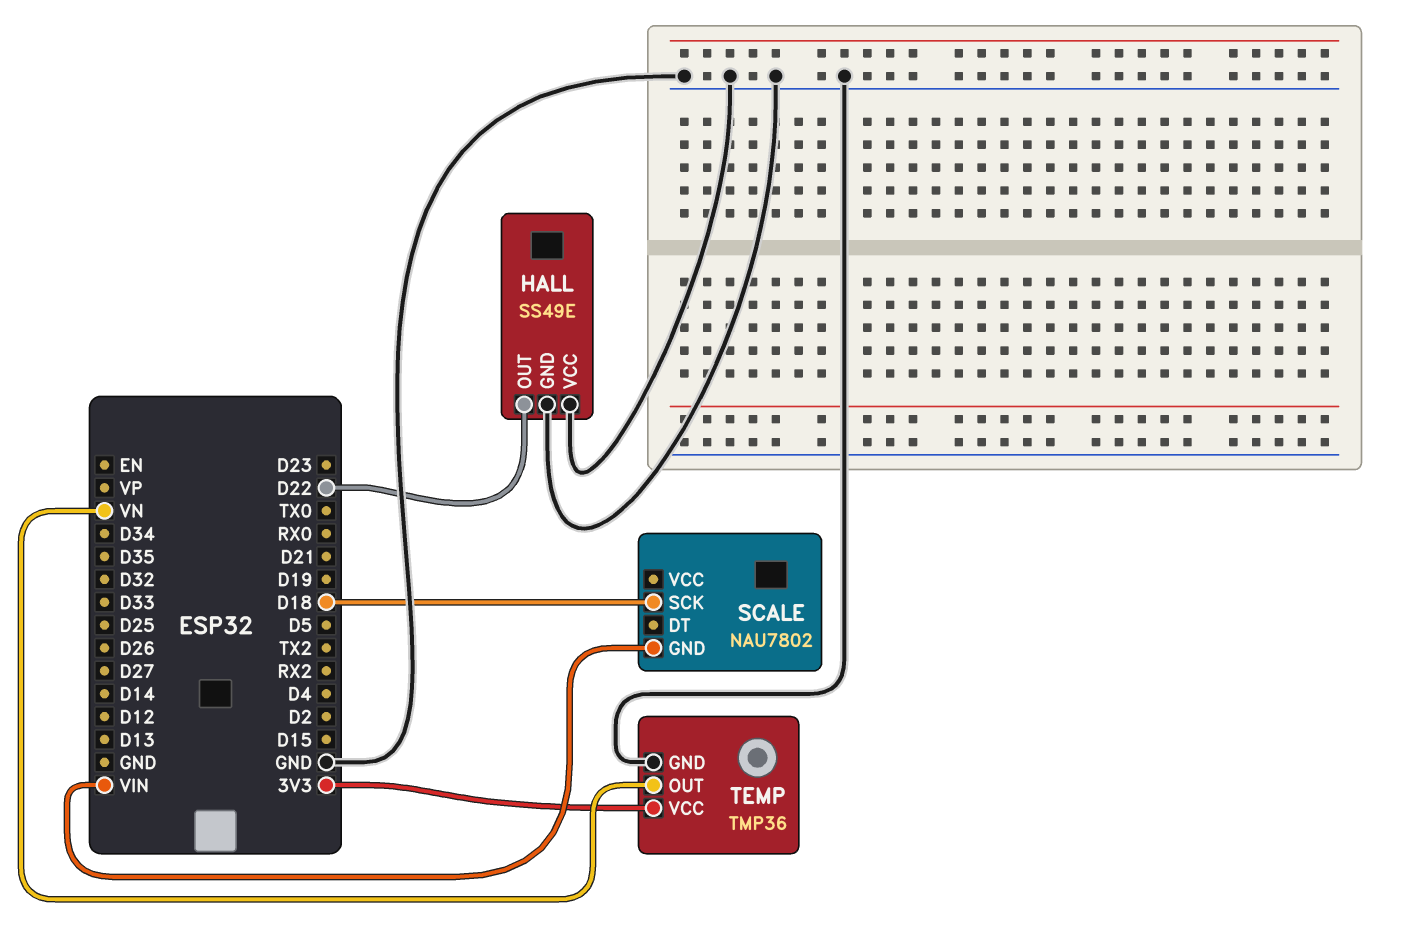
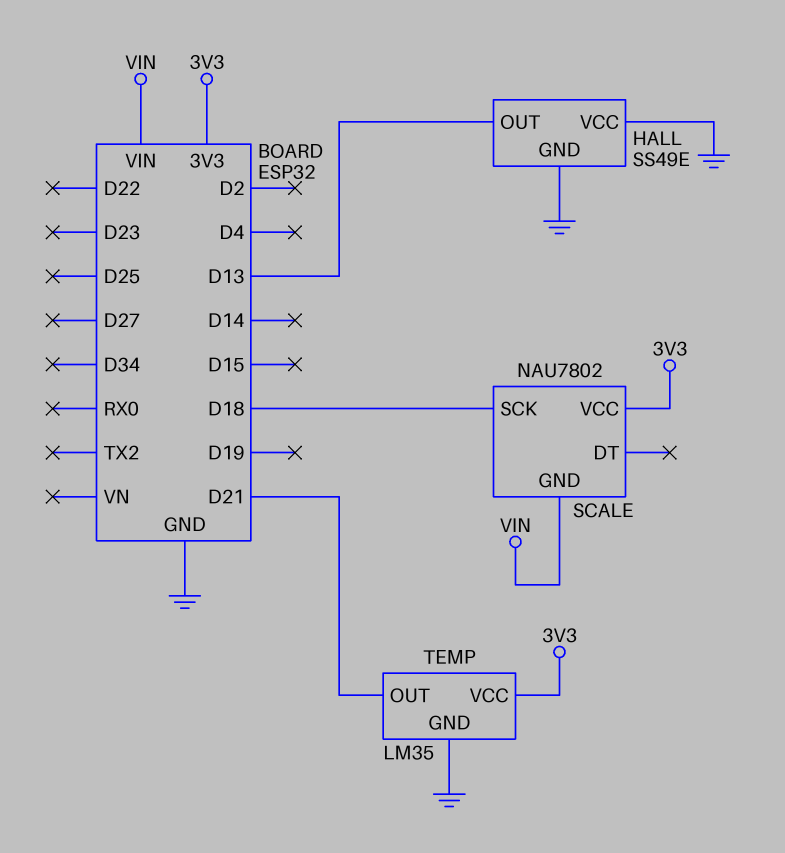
HALL pin OUT: D22 -> D13
SCALE pin VCC: none -> 3V3
TEMP: TMP36 -> LM35
TEMP pin OUT: VN -> D21

